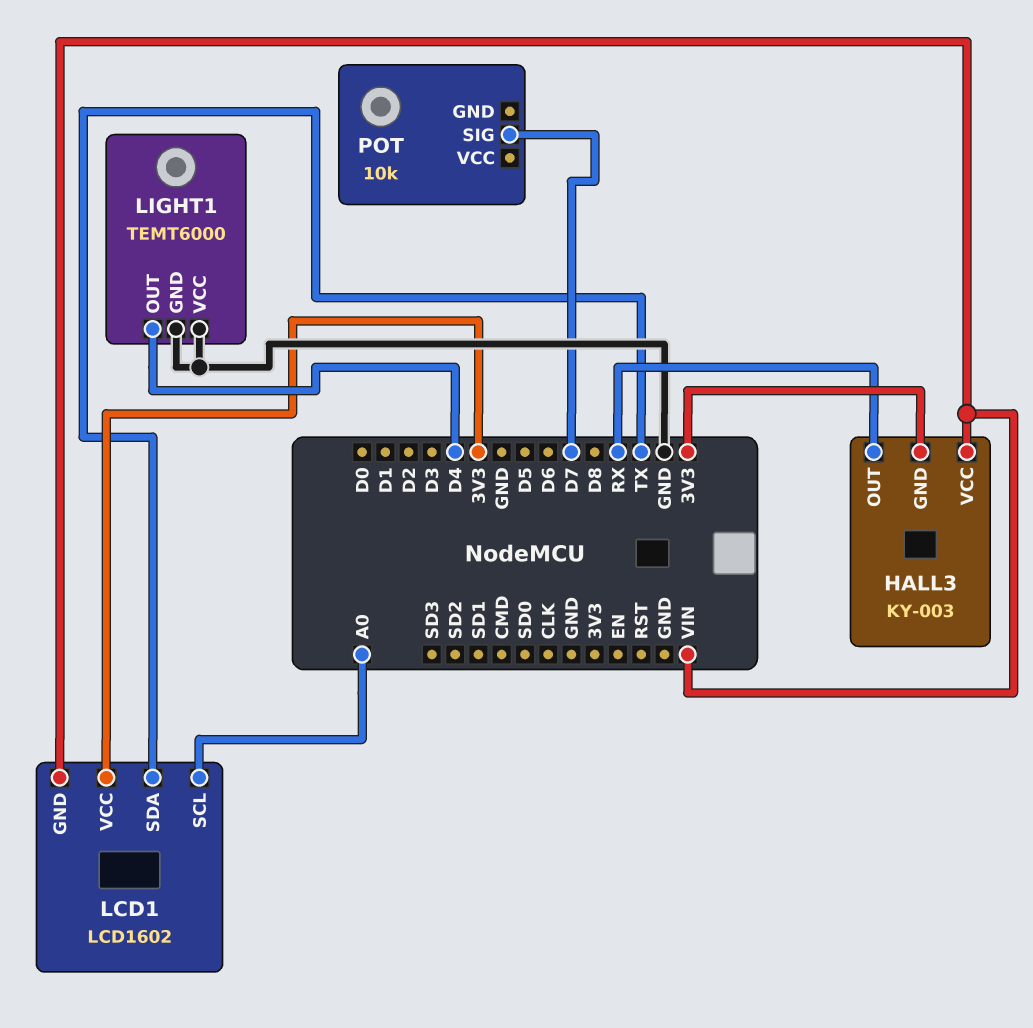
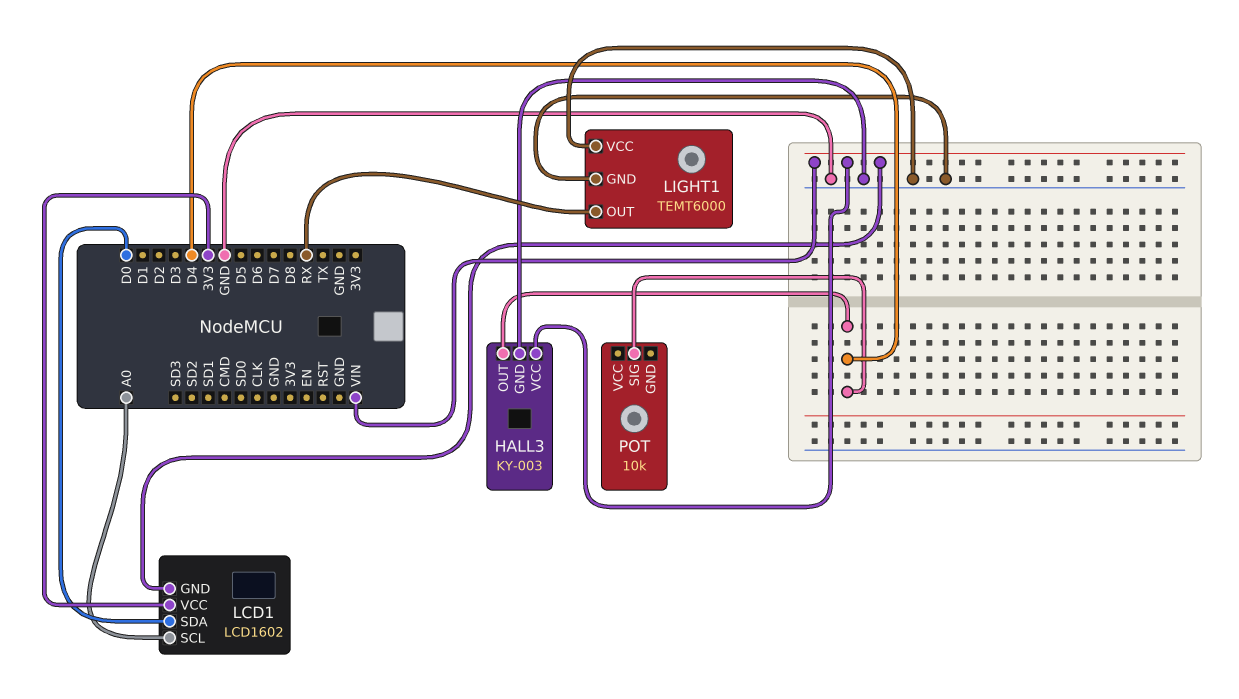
HALL3 pin GND: 3V3 -> GND
HALL3 pin OUT: RX -> D4
LCD1 pin SDA: TX -> D0
LIGHT1 pin OUT: D4 -> RX
POT pin SIG: D7 -> D4

